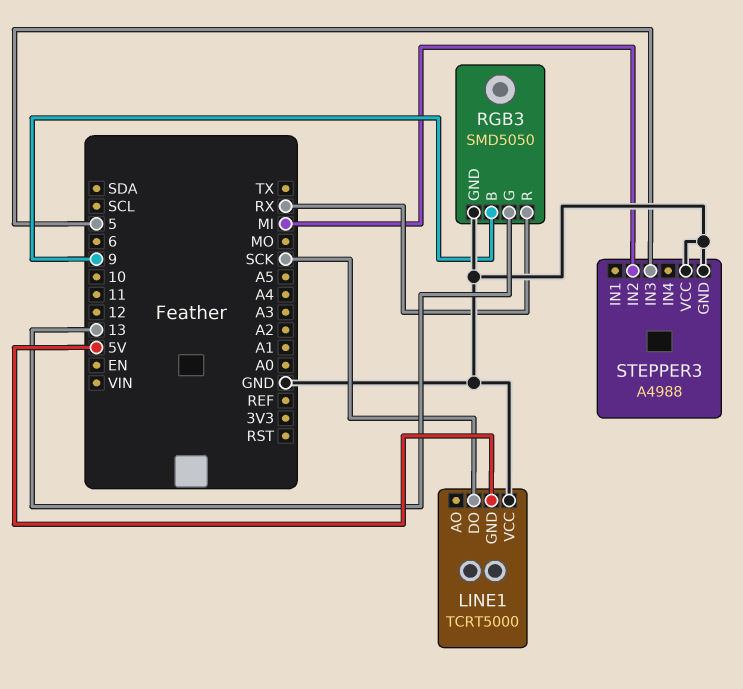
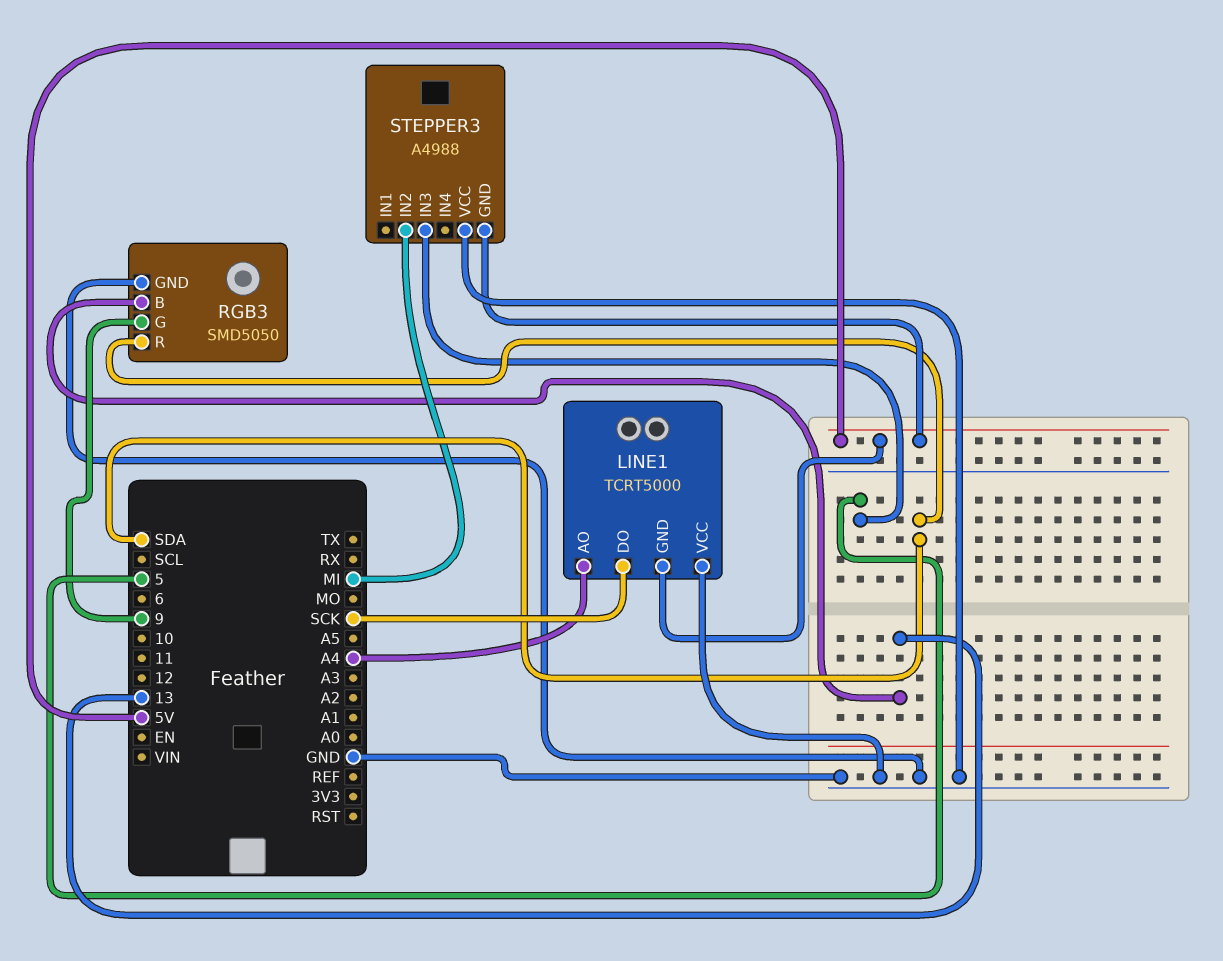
LINE1 pin AO: none -> A4
RGB3 pin B: 9 -> 13
RGB3 pin G: 13 -> 9
RGB3 pin R: RX -> SDA
STEPPER3 pin GND: GND -> 5V

